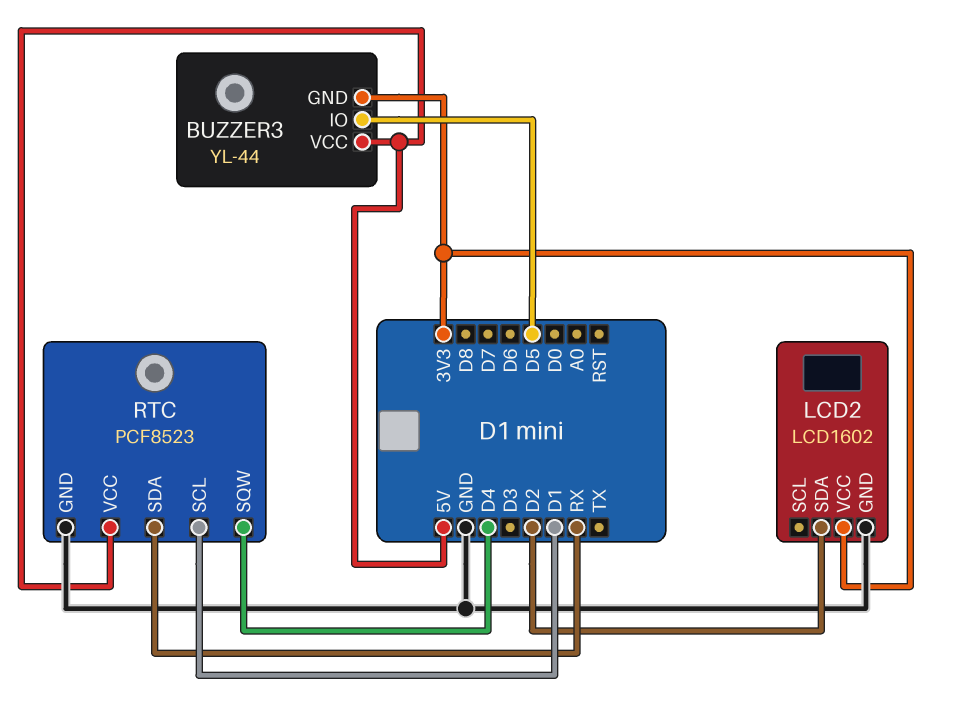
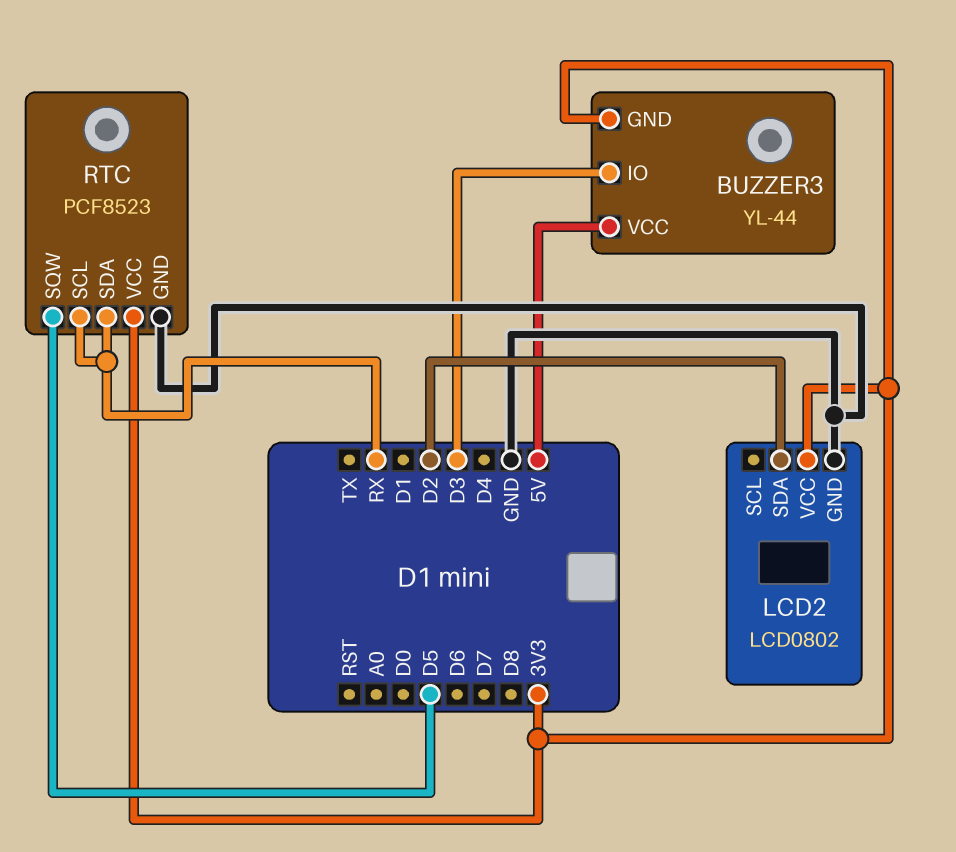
BUZZER3 pin IO: D5 -> D3
LCD2: LCD1602 -> LCD0802
RTC pin SCL: D1 -> RX
RTC pin SQW: D4 -> D5
RTC pin VCC: 5V -> 3V3

